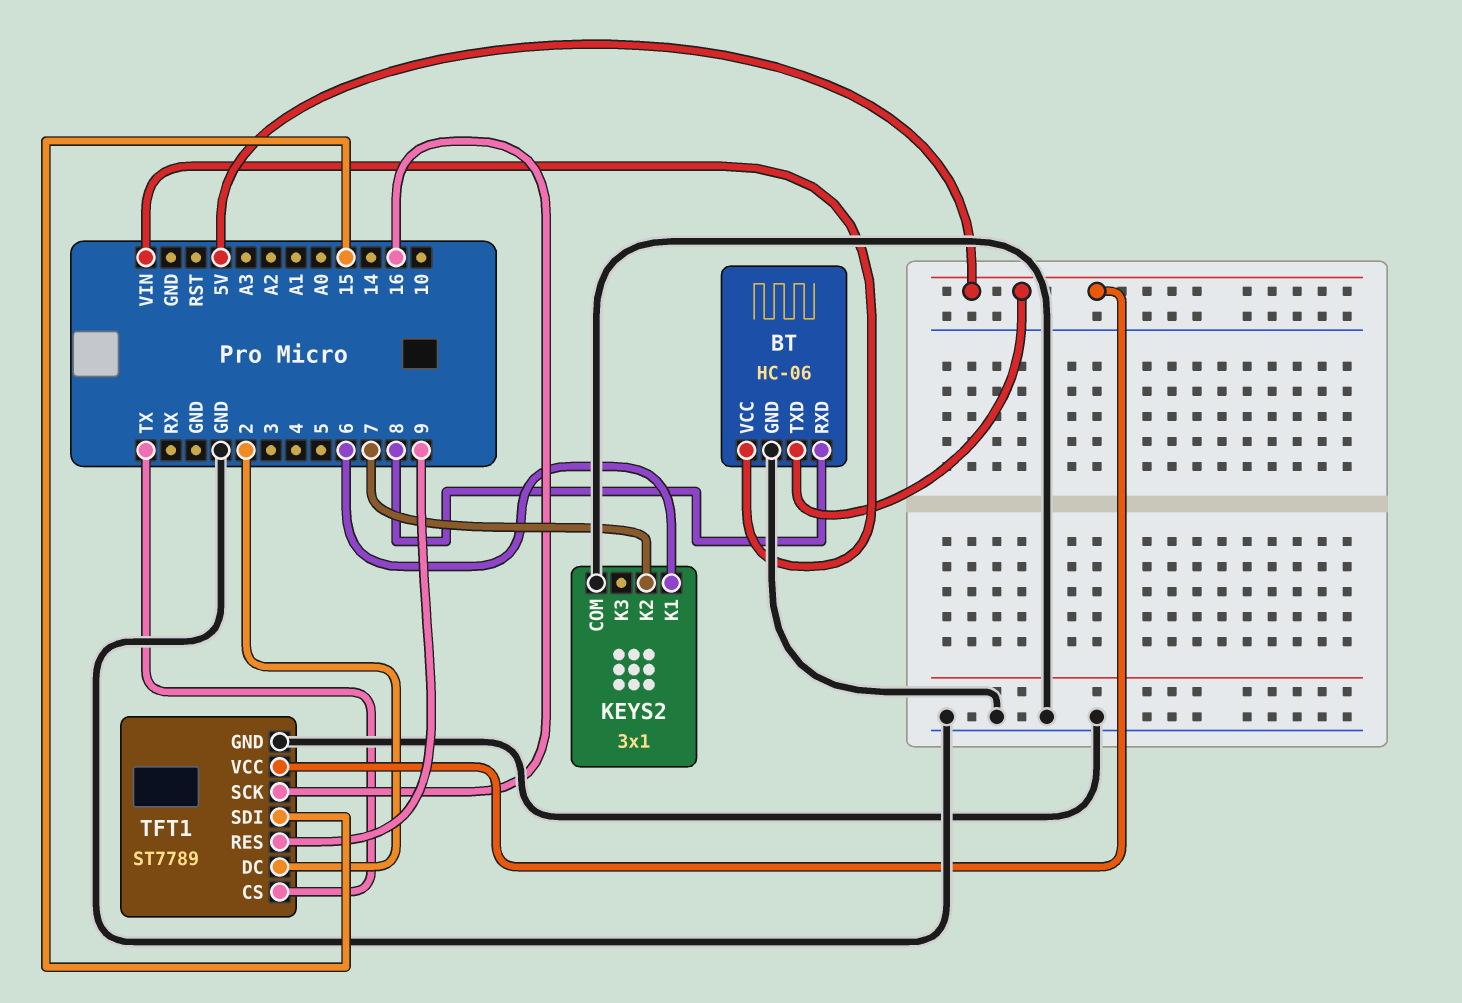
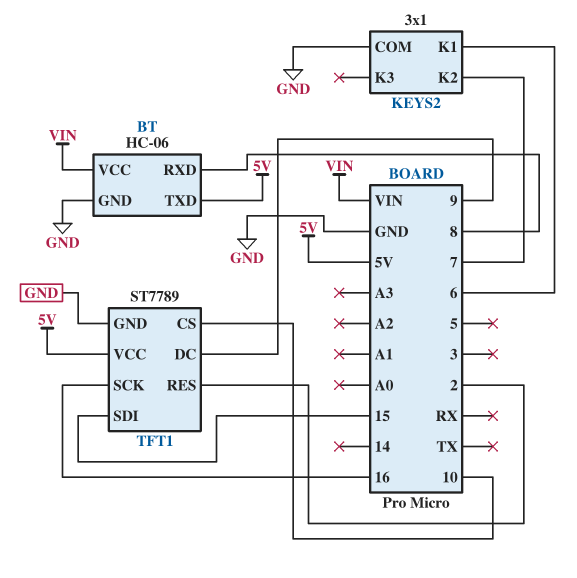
TFT1 pin CS: TX -> 10
TFT1 pin DC: 2 -> 9
TFT1 pin RES: 9 -> 2

